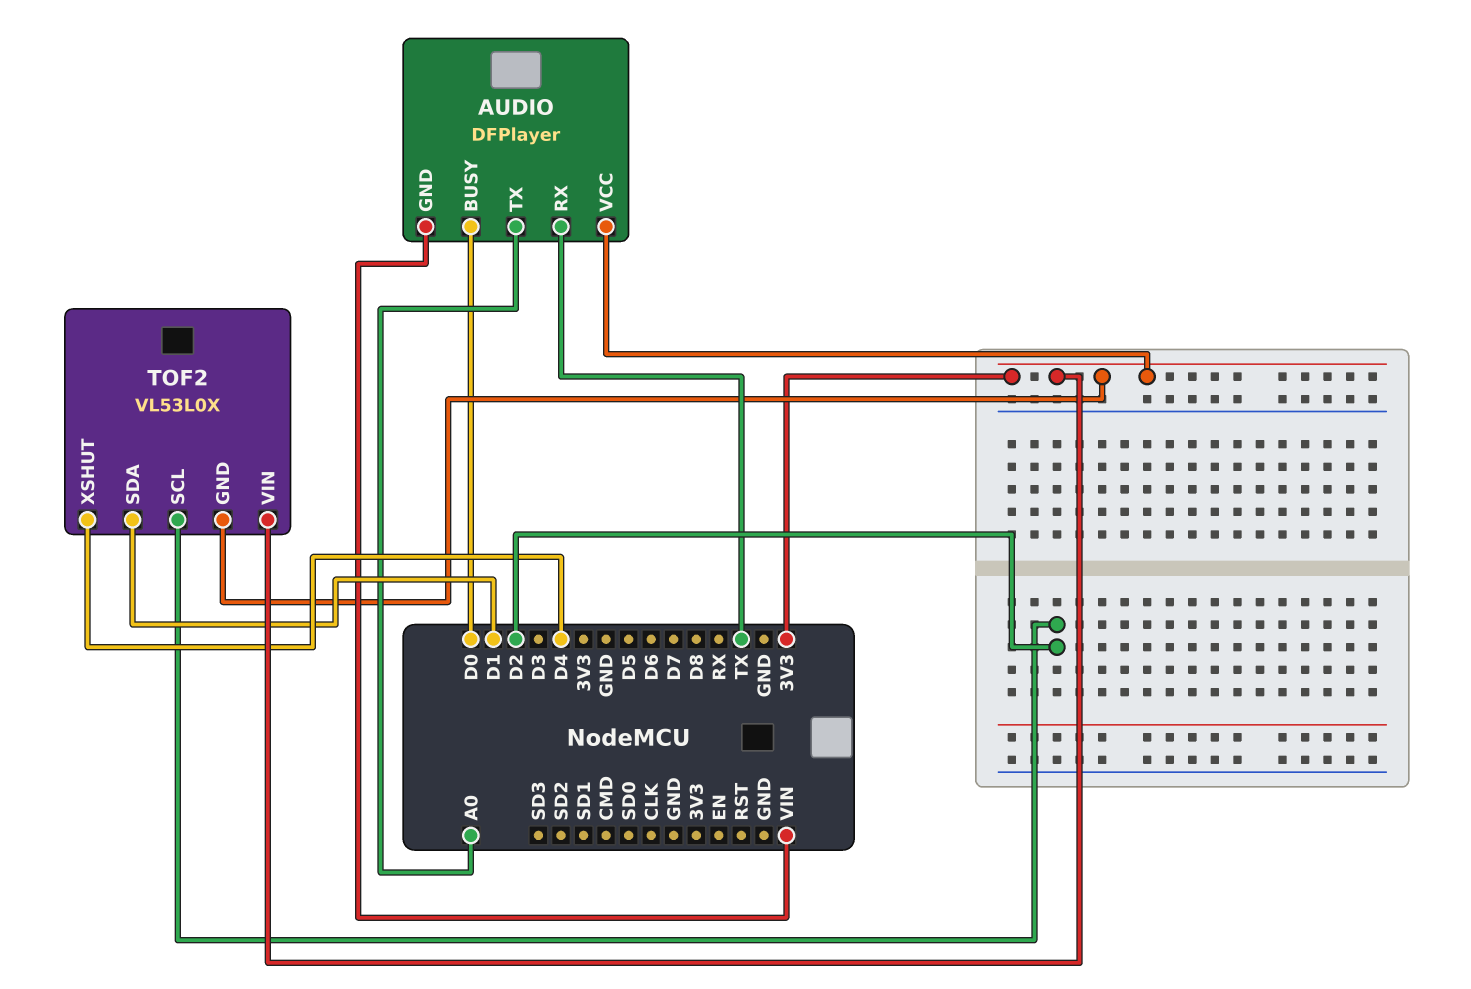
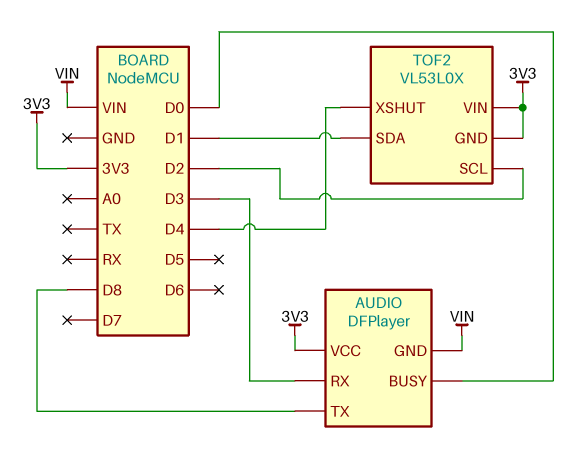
AUDIO pin RX: TX -> D3
AUDIO pin TX: A0 -> D8

